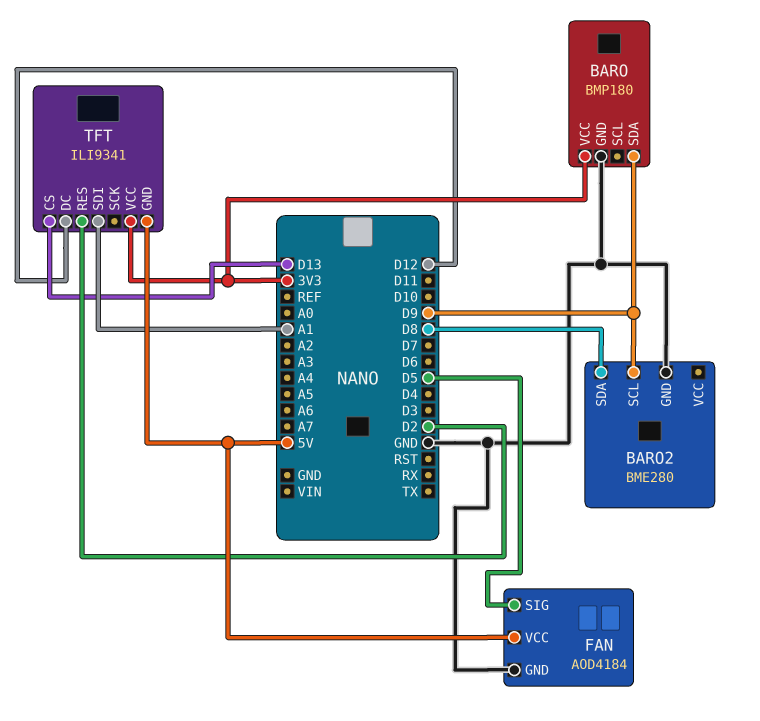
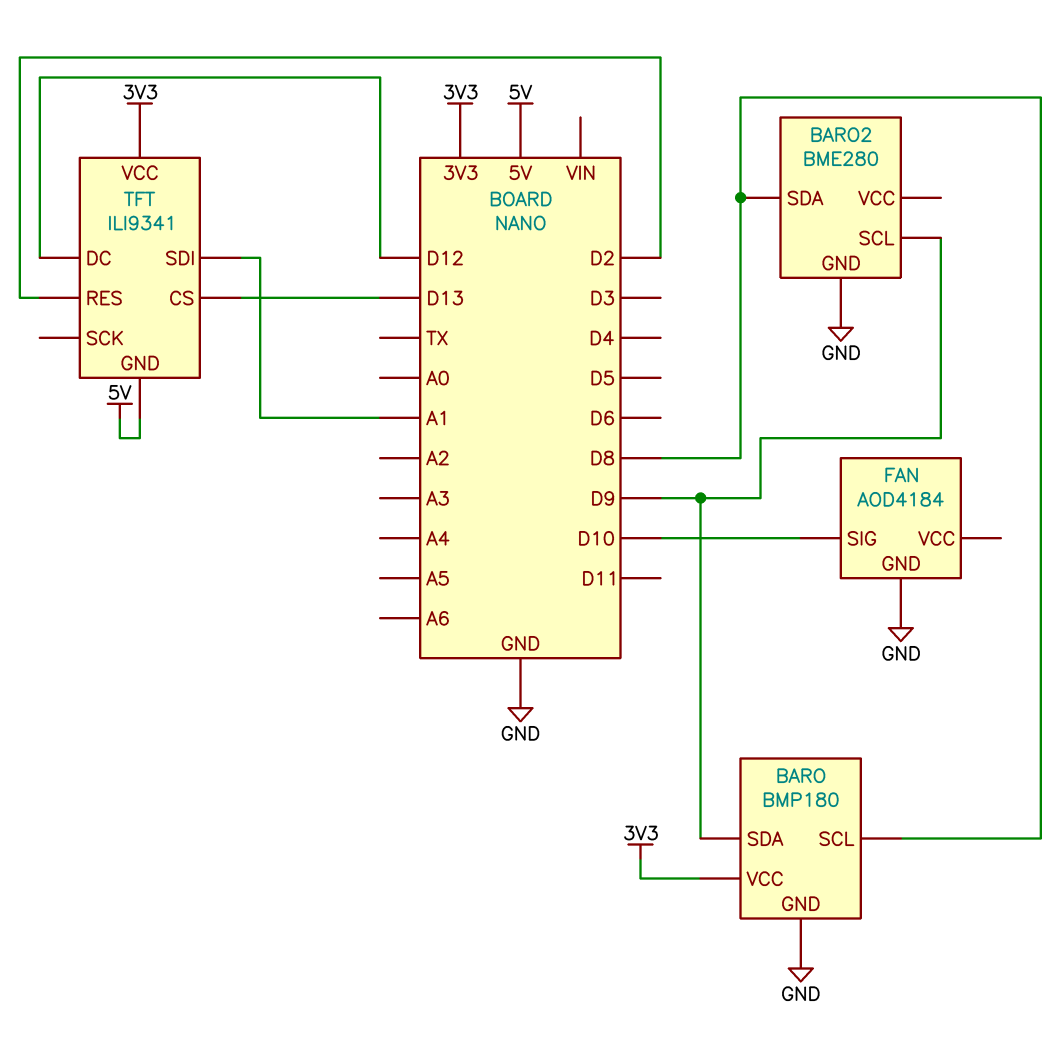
BARO pin SCL: none -> D8
FAN pin SIG: D5 -> D10
FAN pin VCC: 5V -> none

